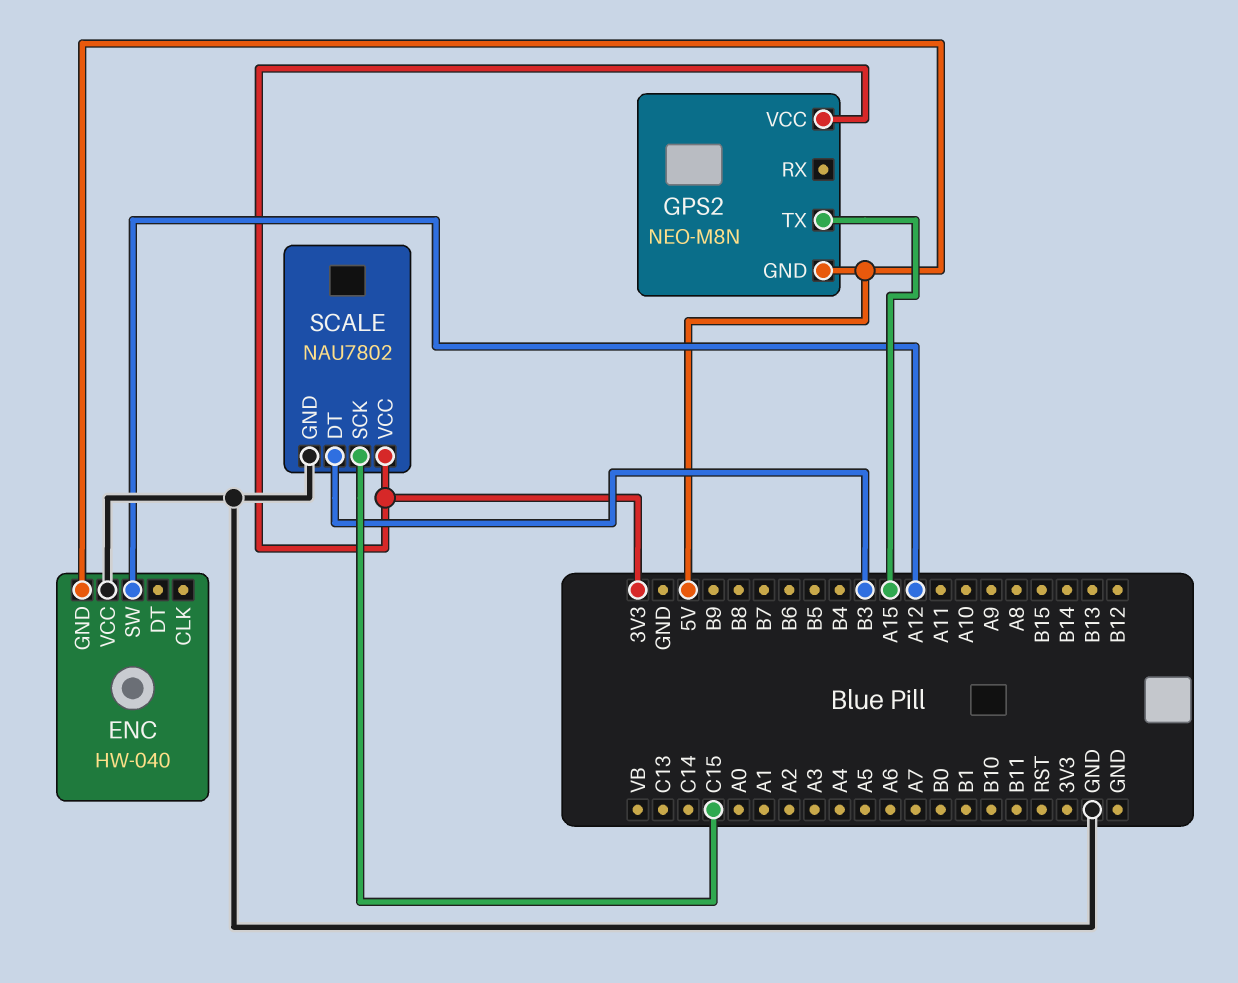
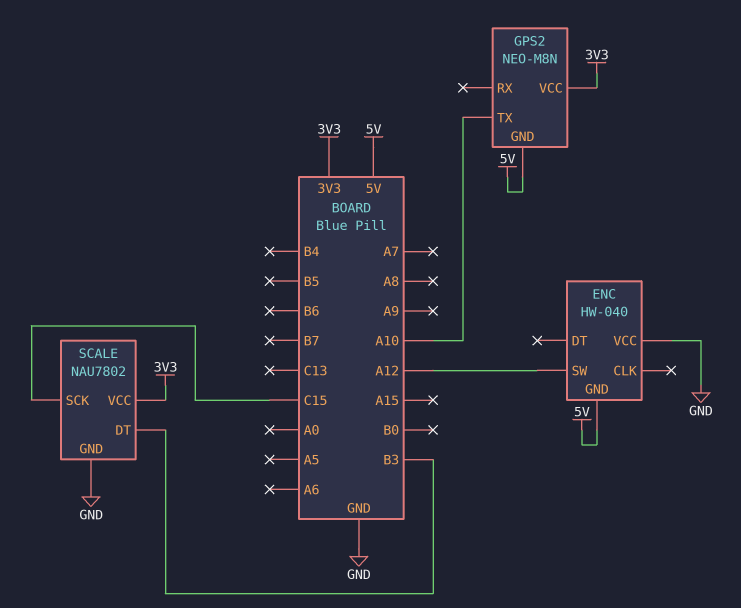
GPS2 pin TX: A15 -> A10

